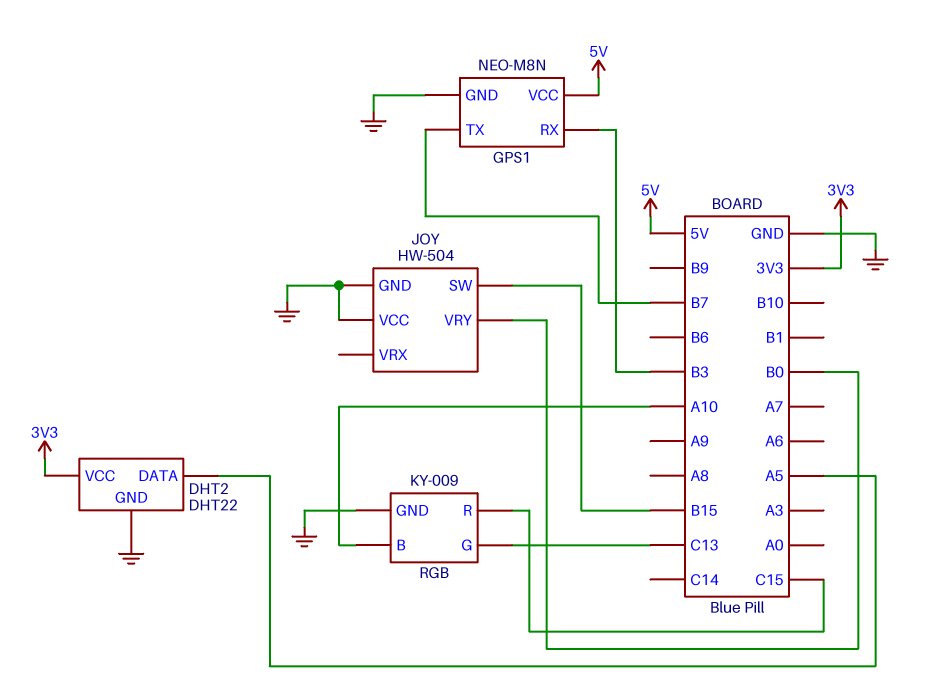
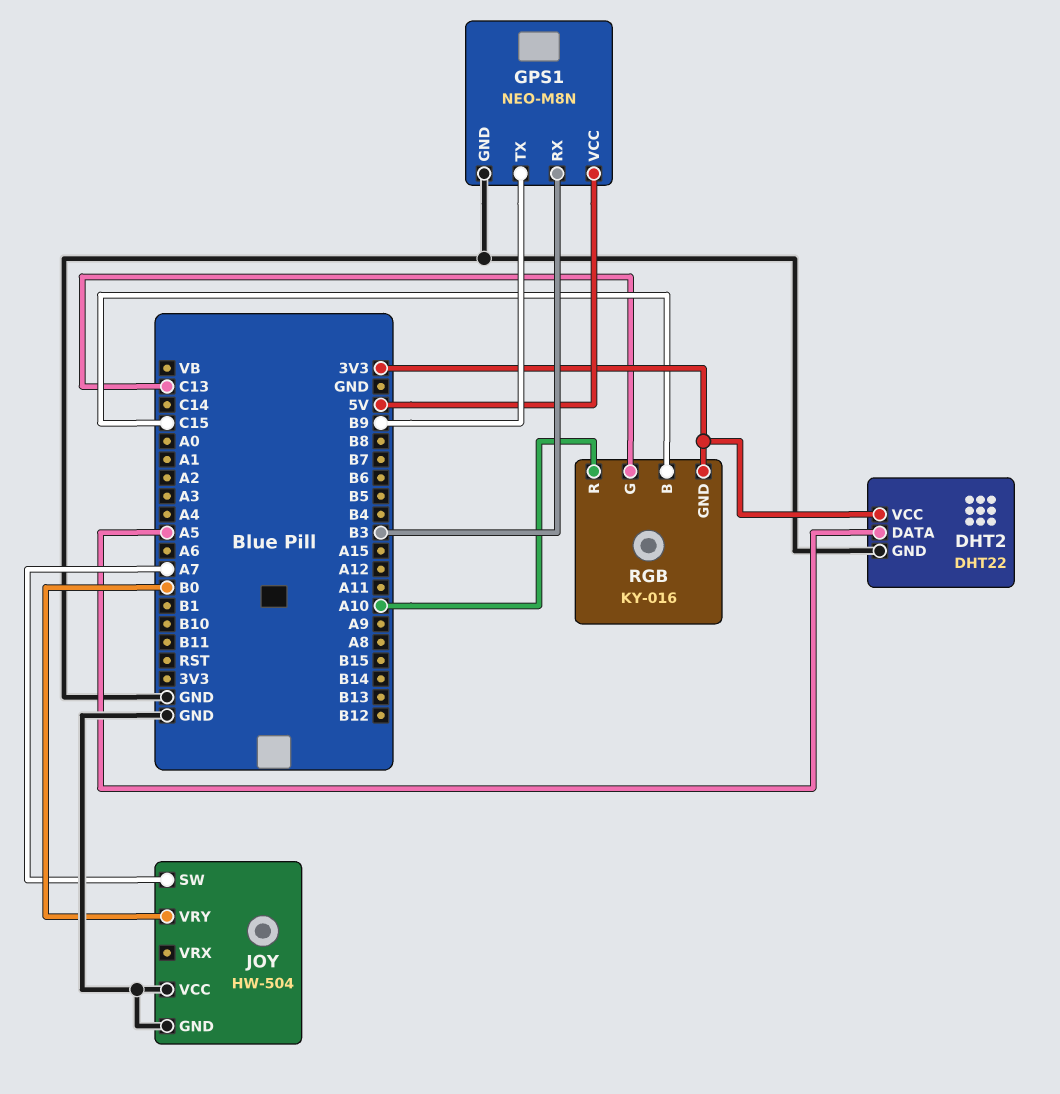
GPS1 pin TX: B7 -> B9
JOY pin SW: B15 -> A7
RGB: KY-009 -> KY-016
RGB pin B: A10 -> C15
RGB pin GND: GND -> 3V3
RGB pin R: C15 -> A10

